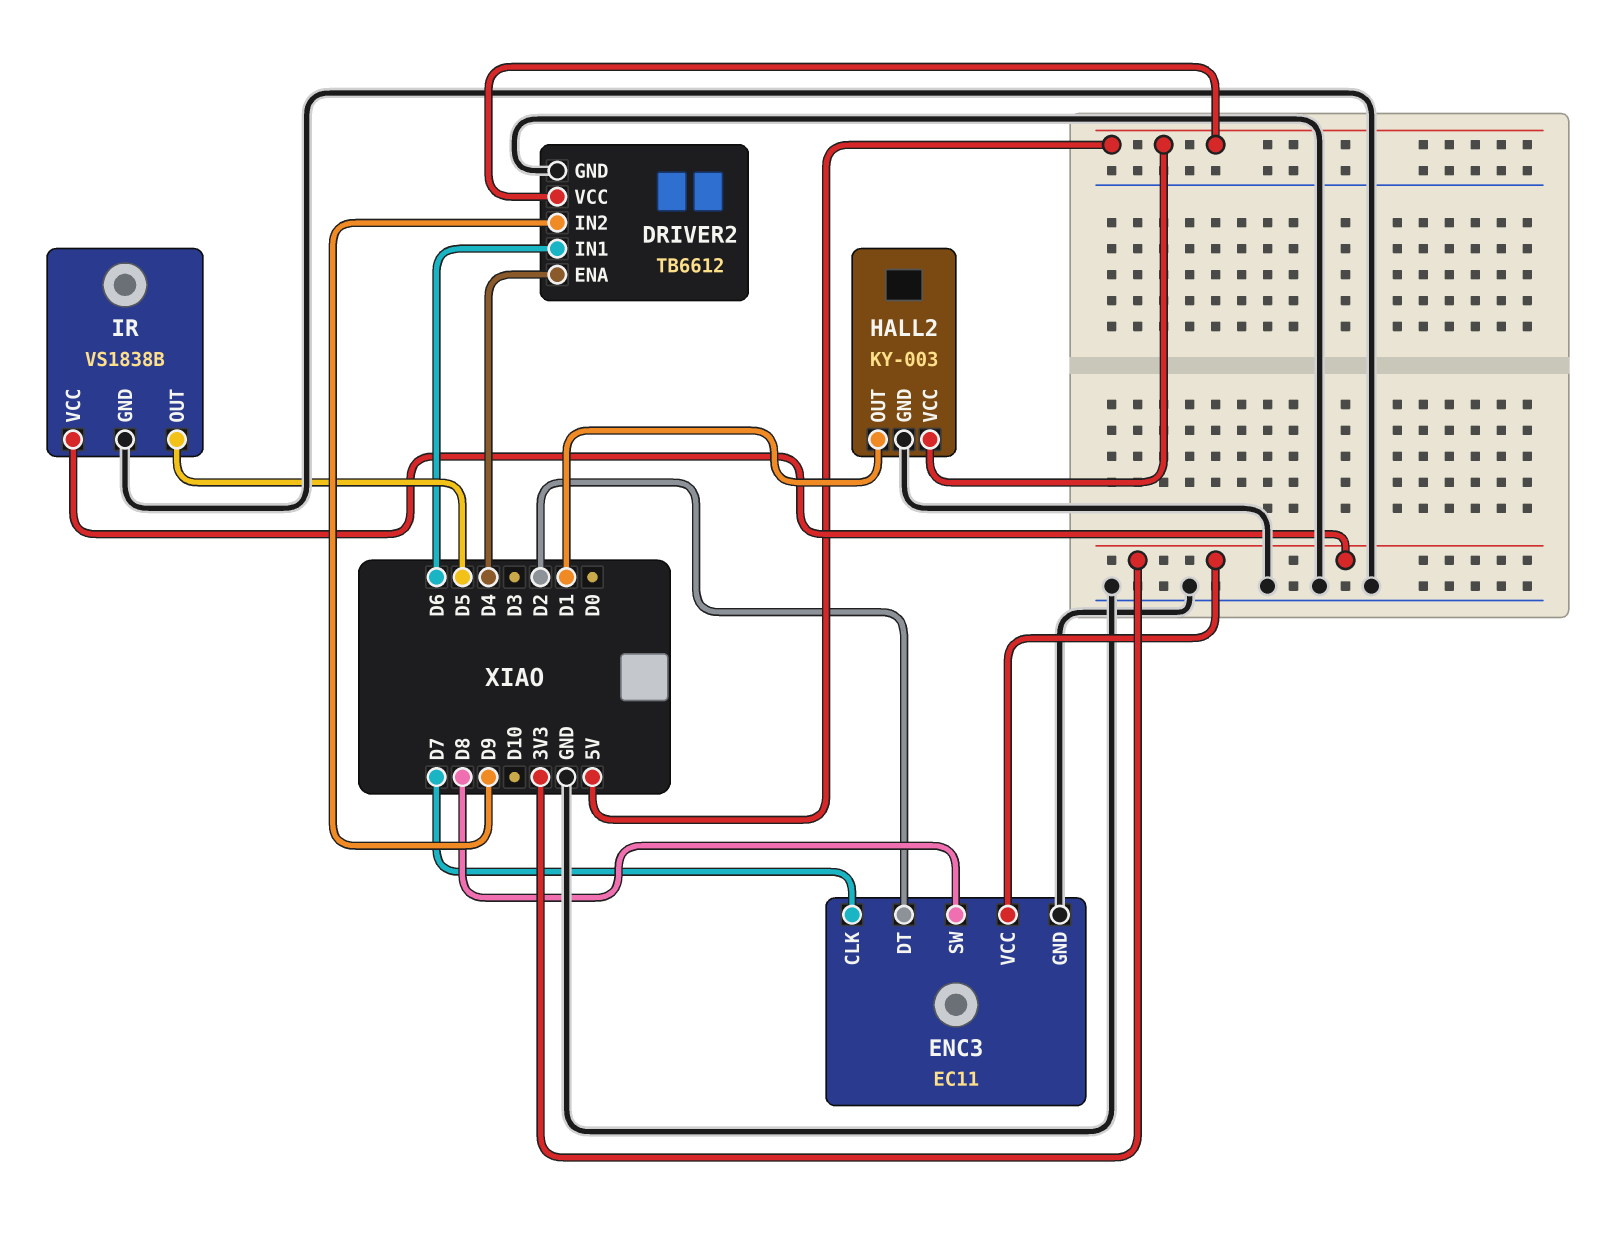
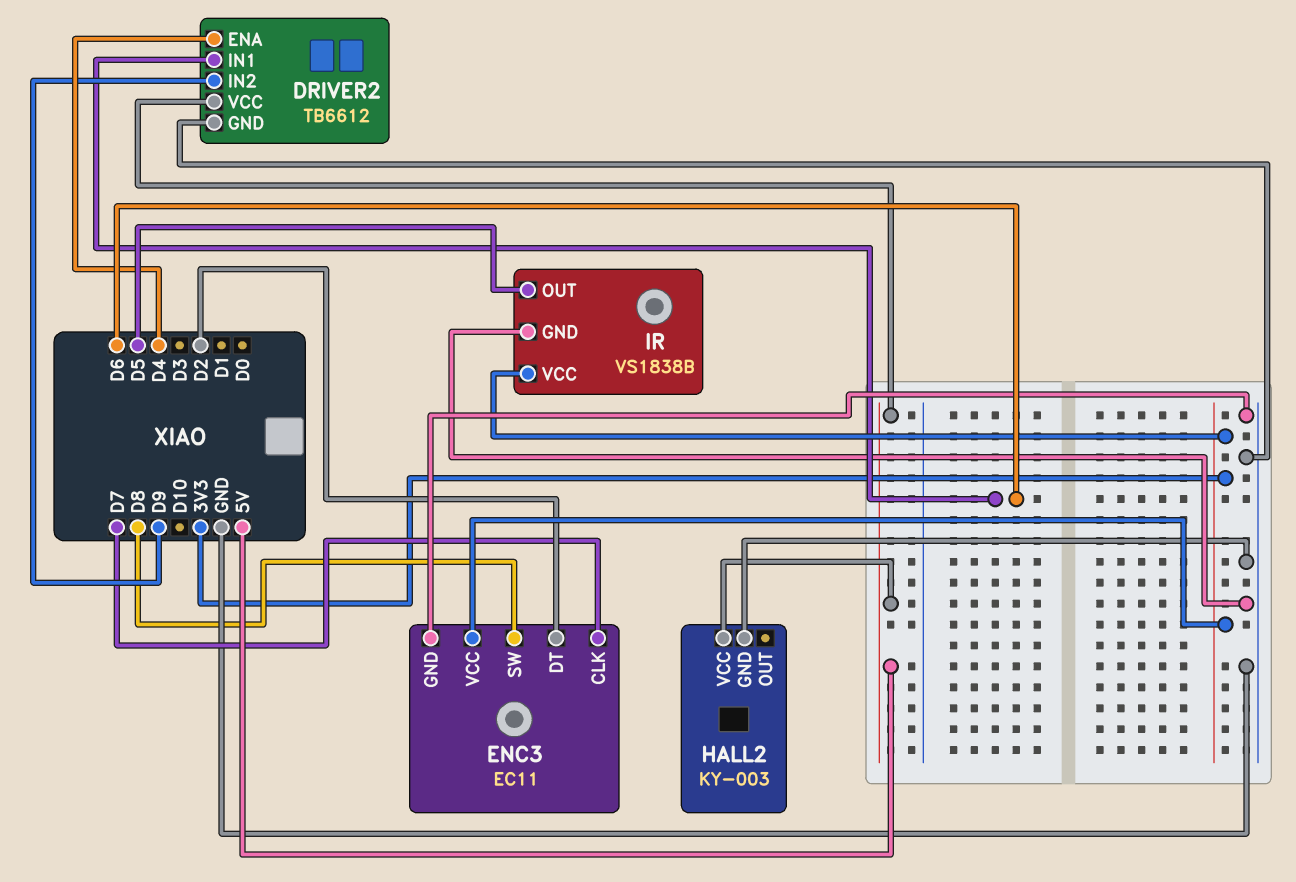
HALL2 pin OUT: D1 -> none

